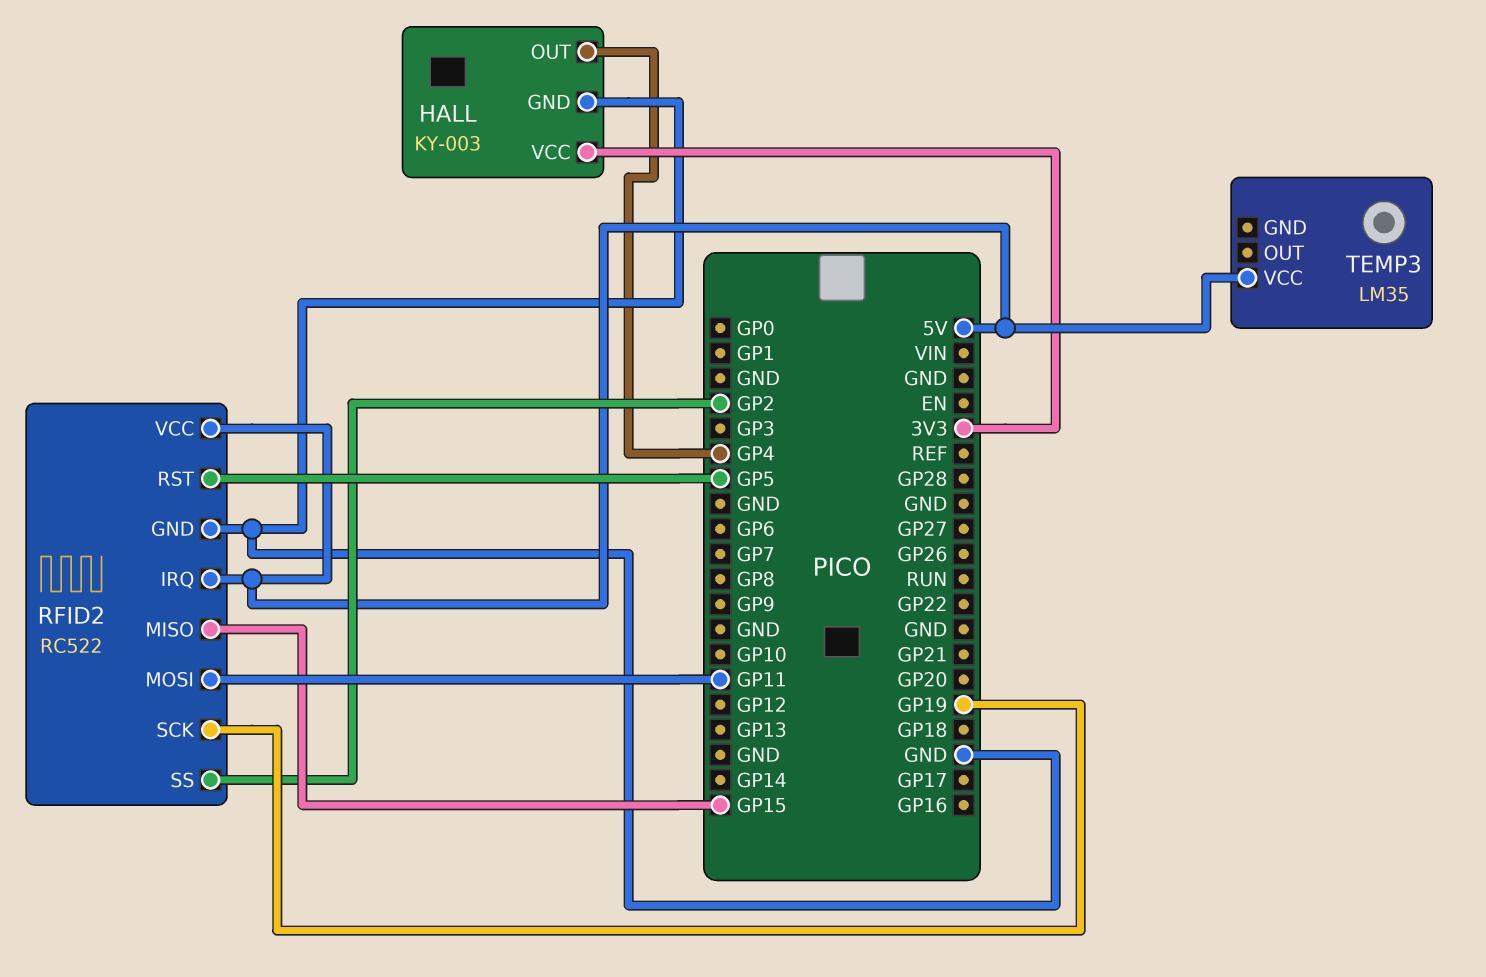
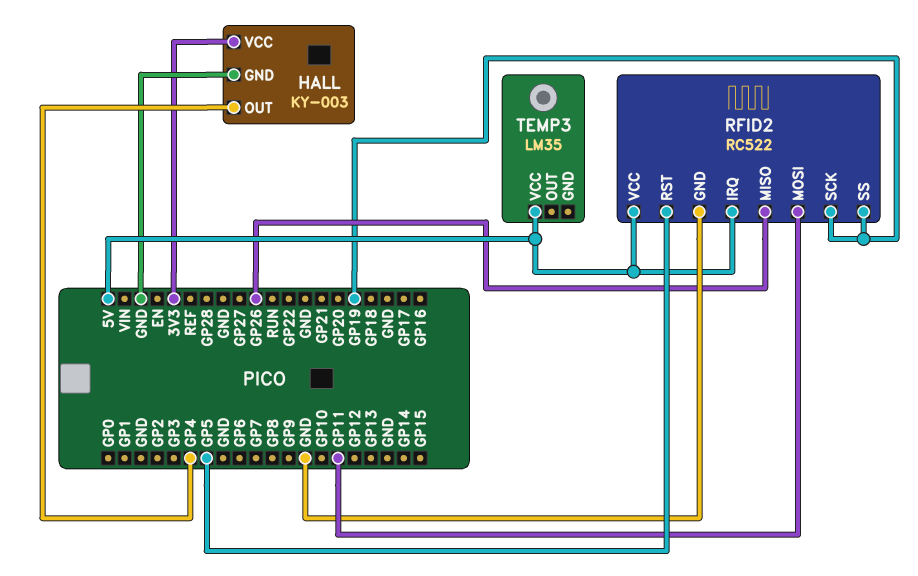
RFID2 pin MISO: GP15 -> GP26
RFID2 pin SS: GP2 -> GP19

